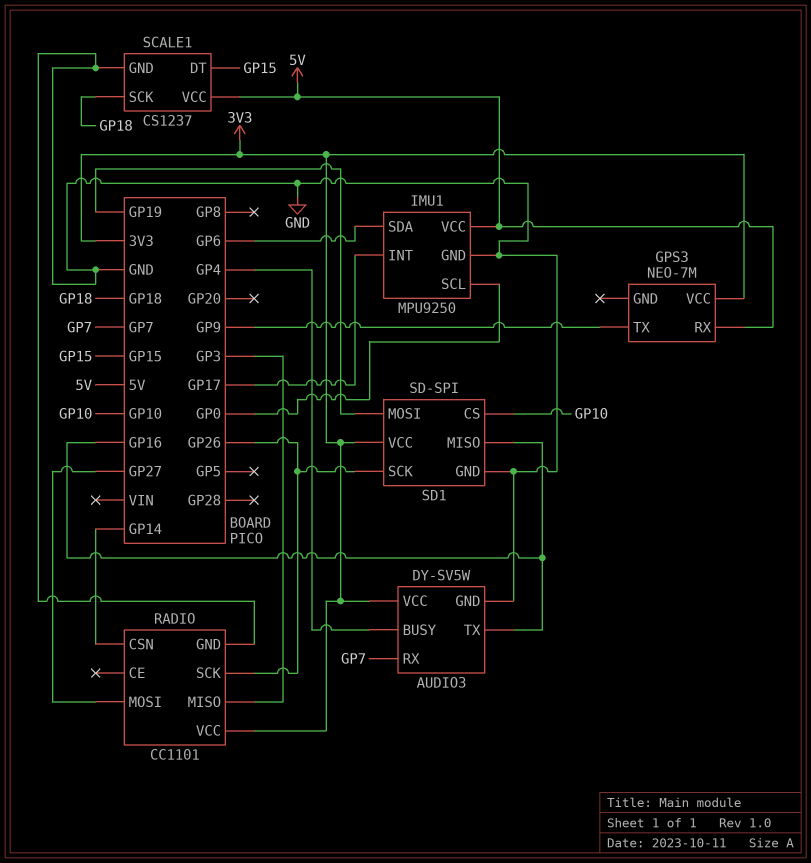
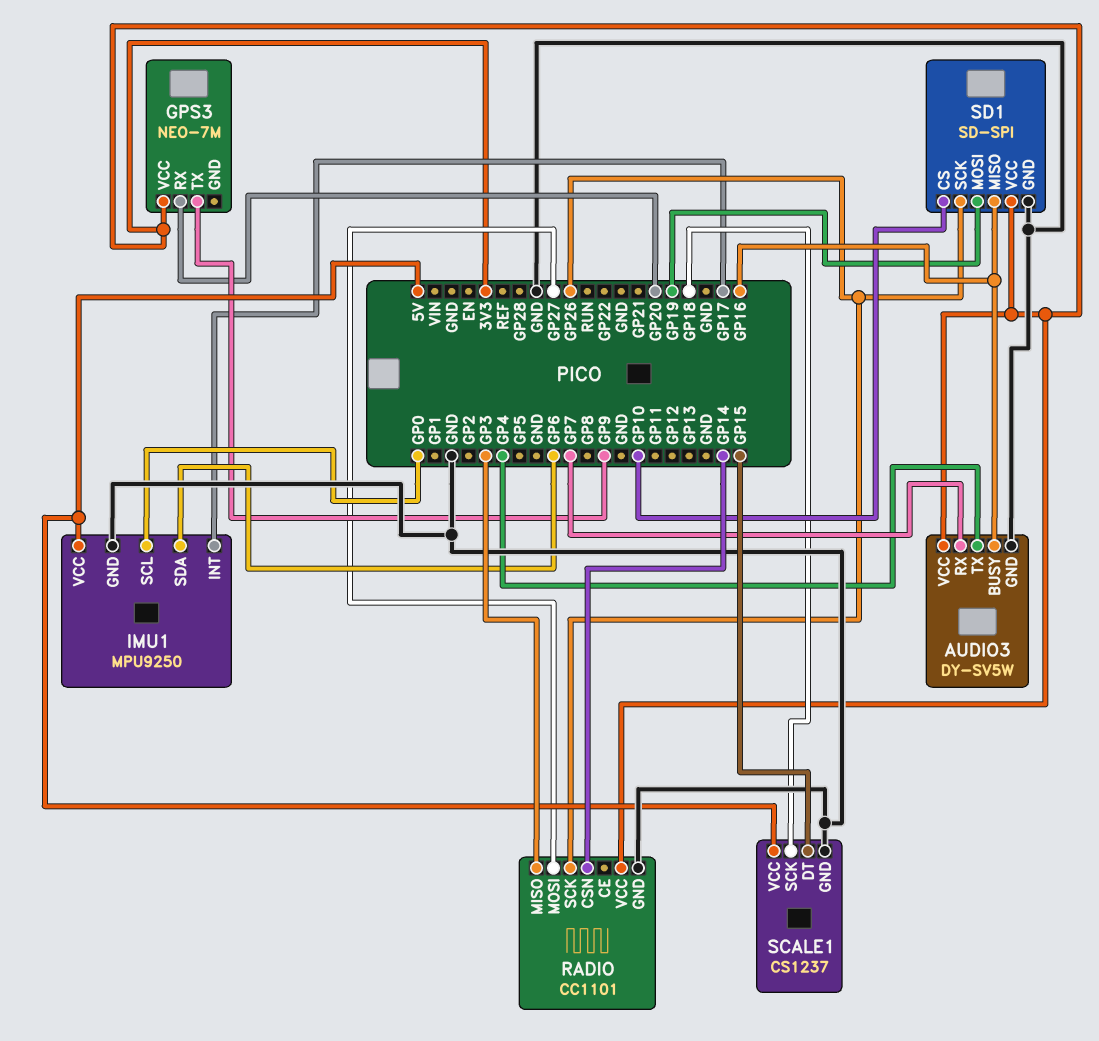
AUDIO3 pin BUSY: GP4 -> GP16
AUDIO3 pin TX: GP16 -> GP4
GPS3 pin RX: 5V -> GP20

